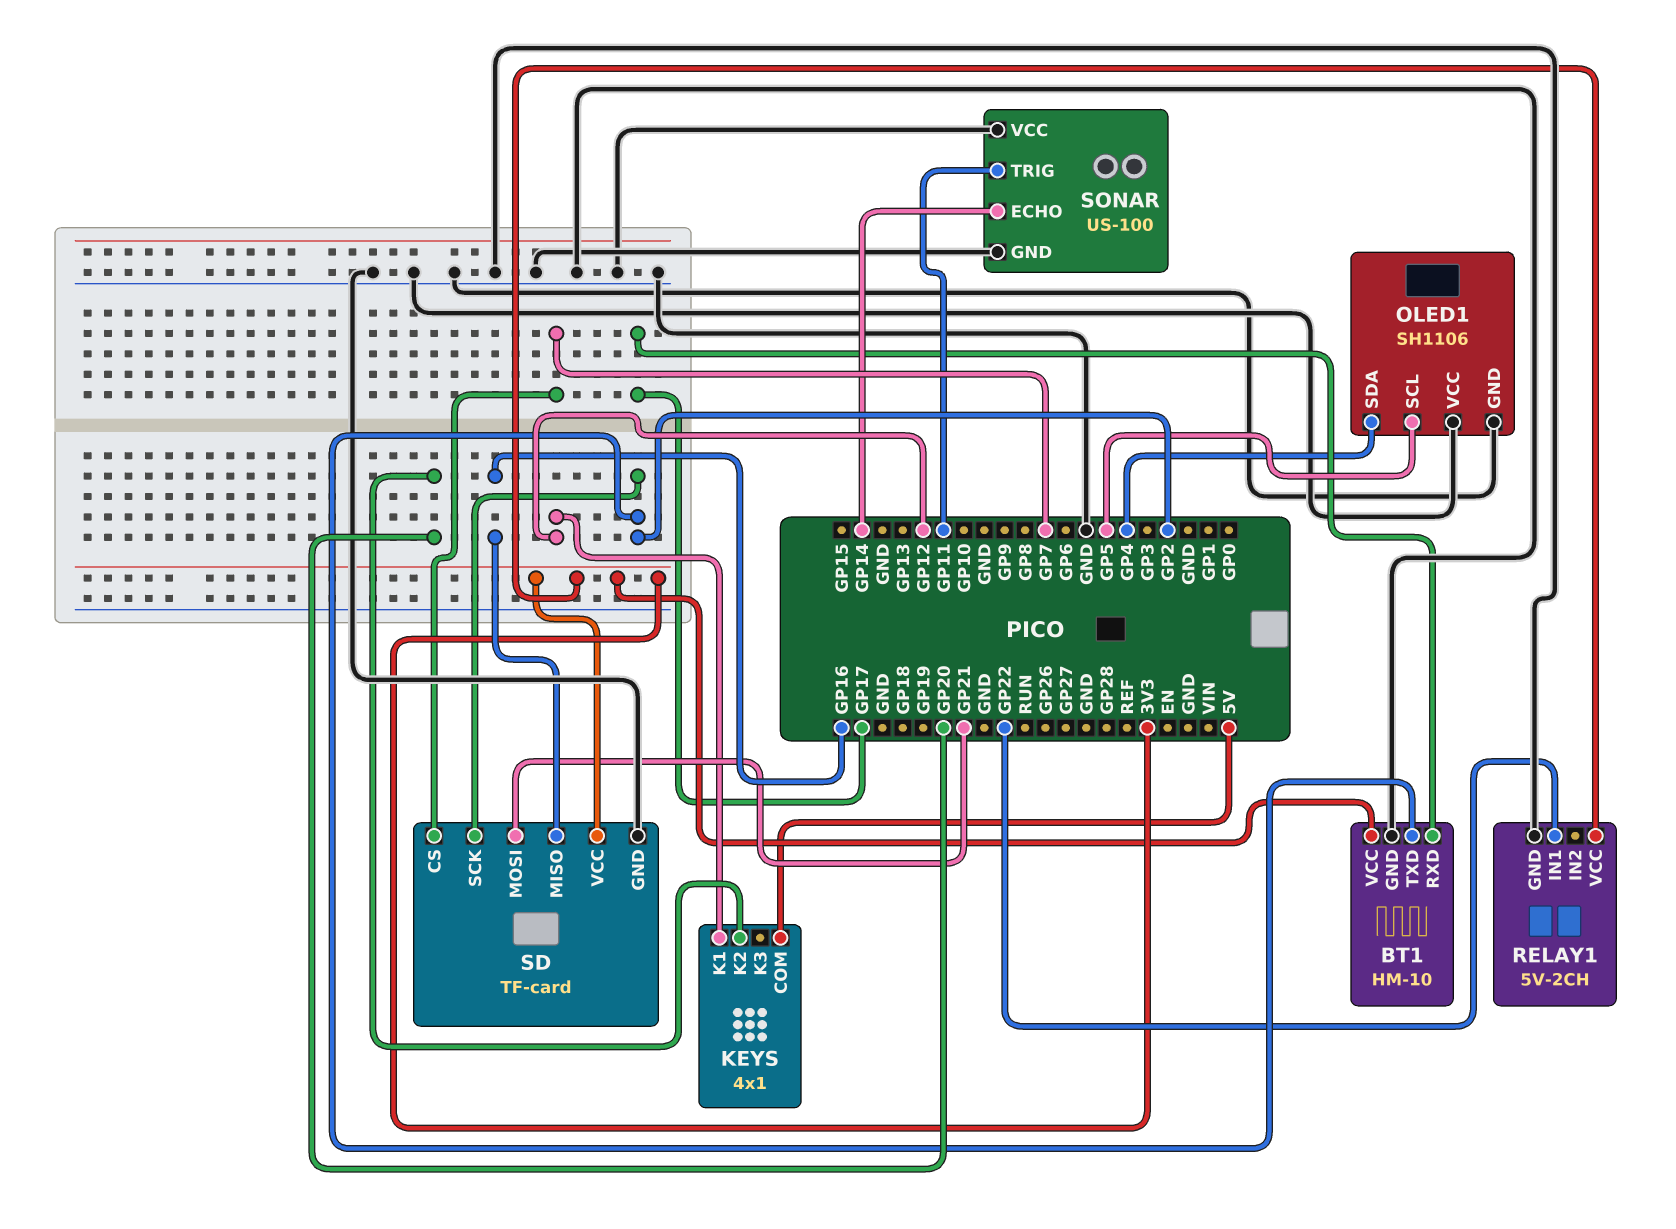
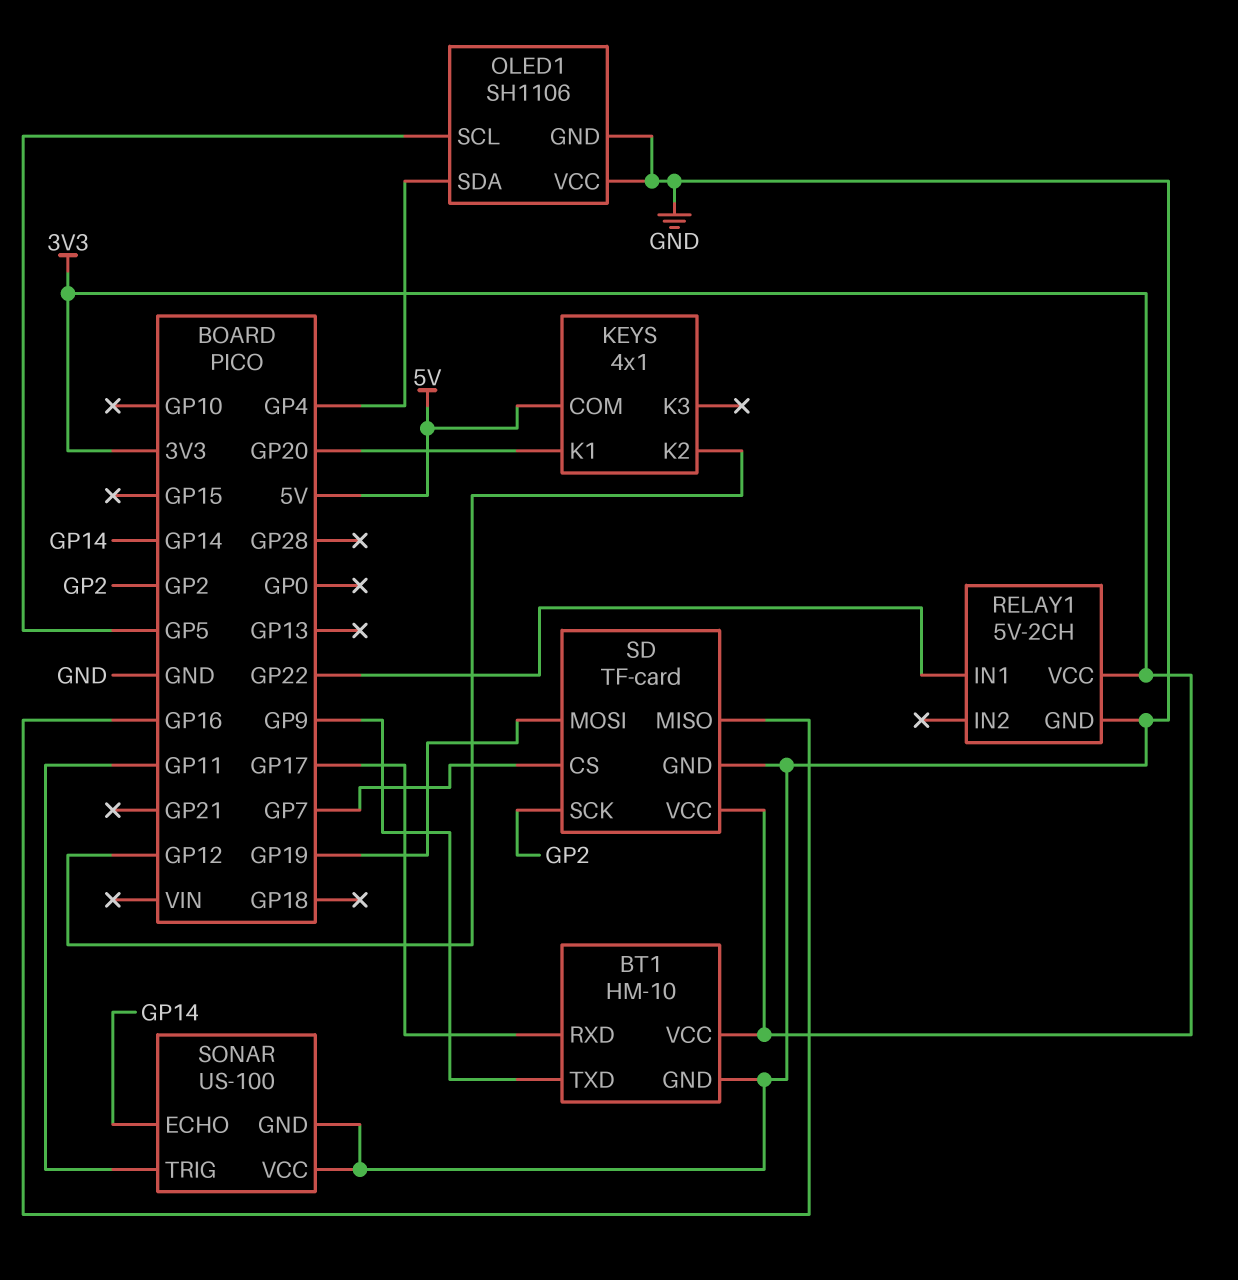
BT1 pin TXD: GP2 -> GP9
KEYS pin K1: GP12 -> GP20
KEYS pin K2: GP20 -> GP12
SD pin MOSI: GP21 -> GP19

